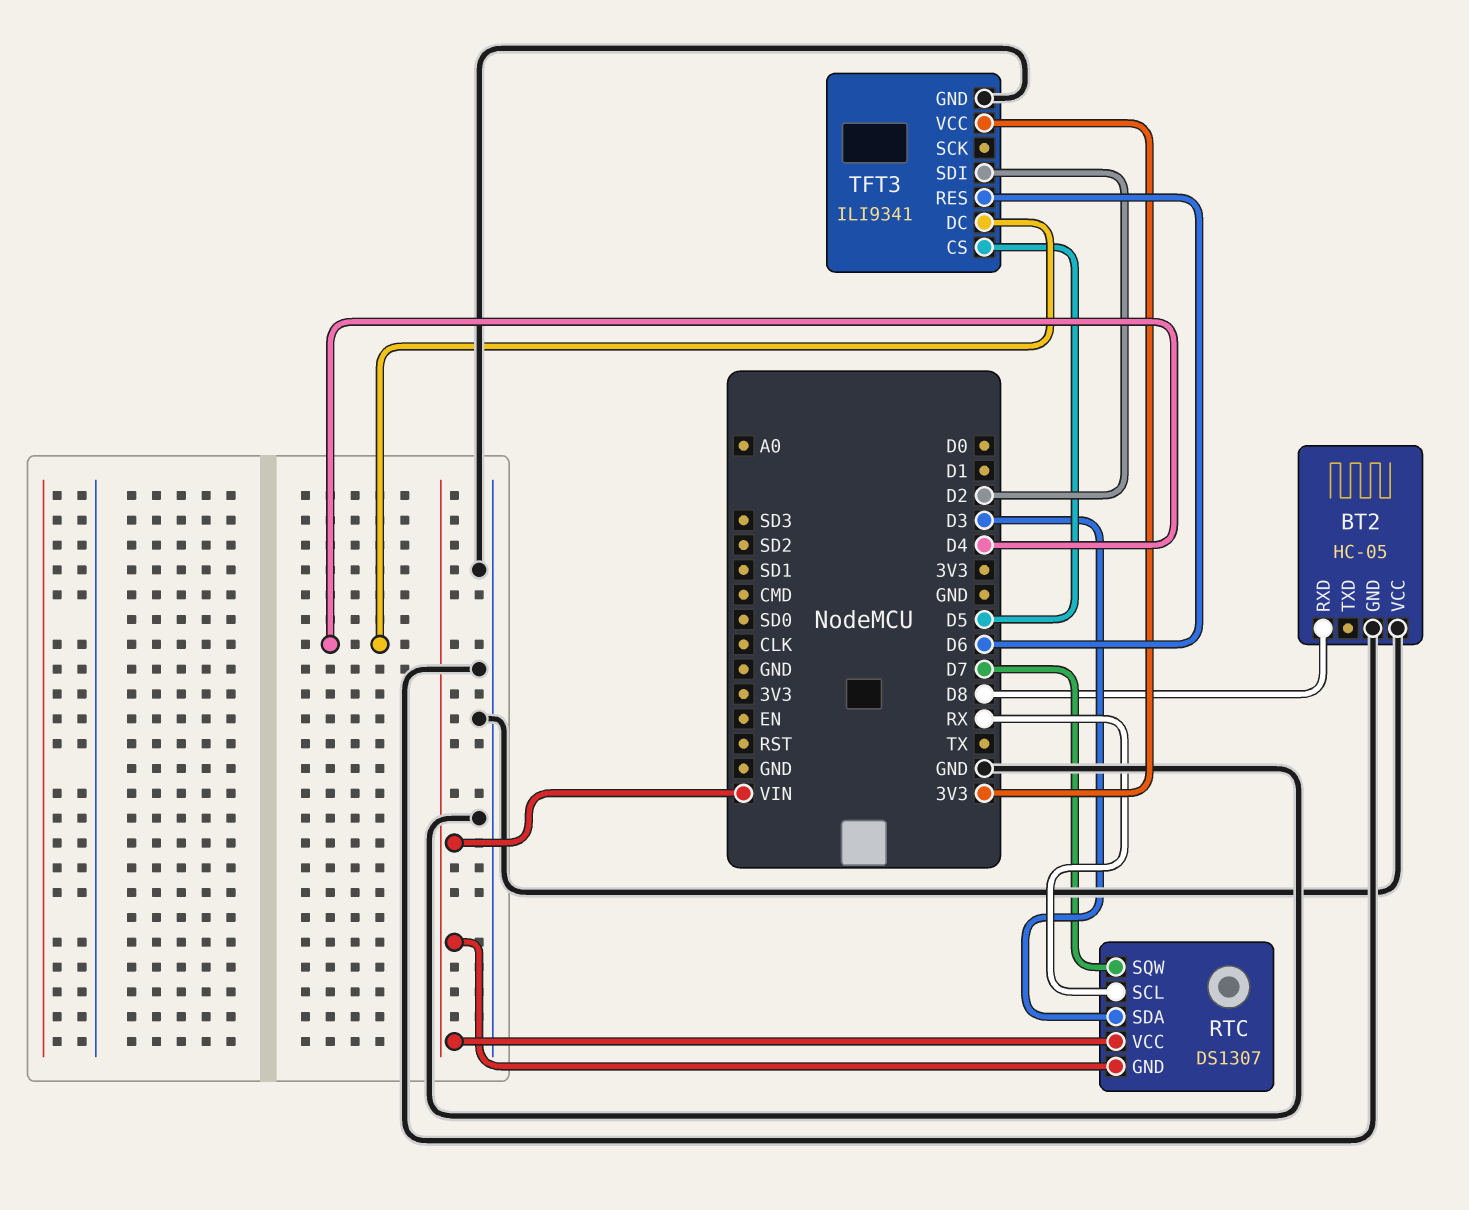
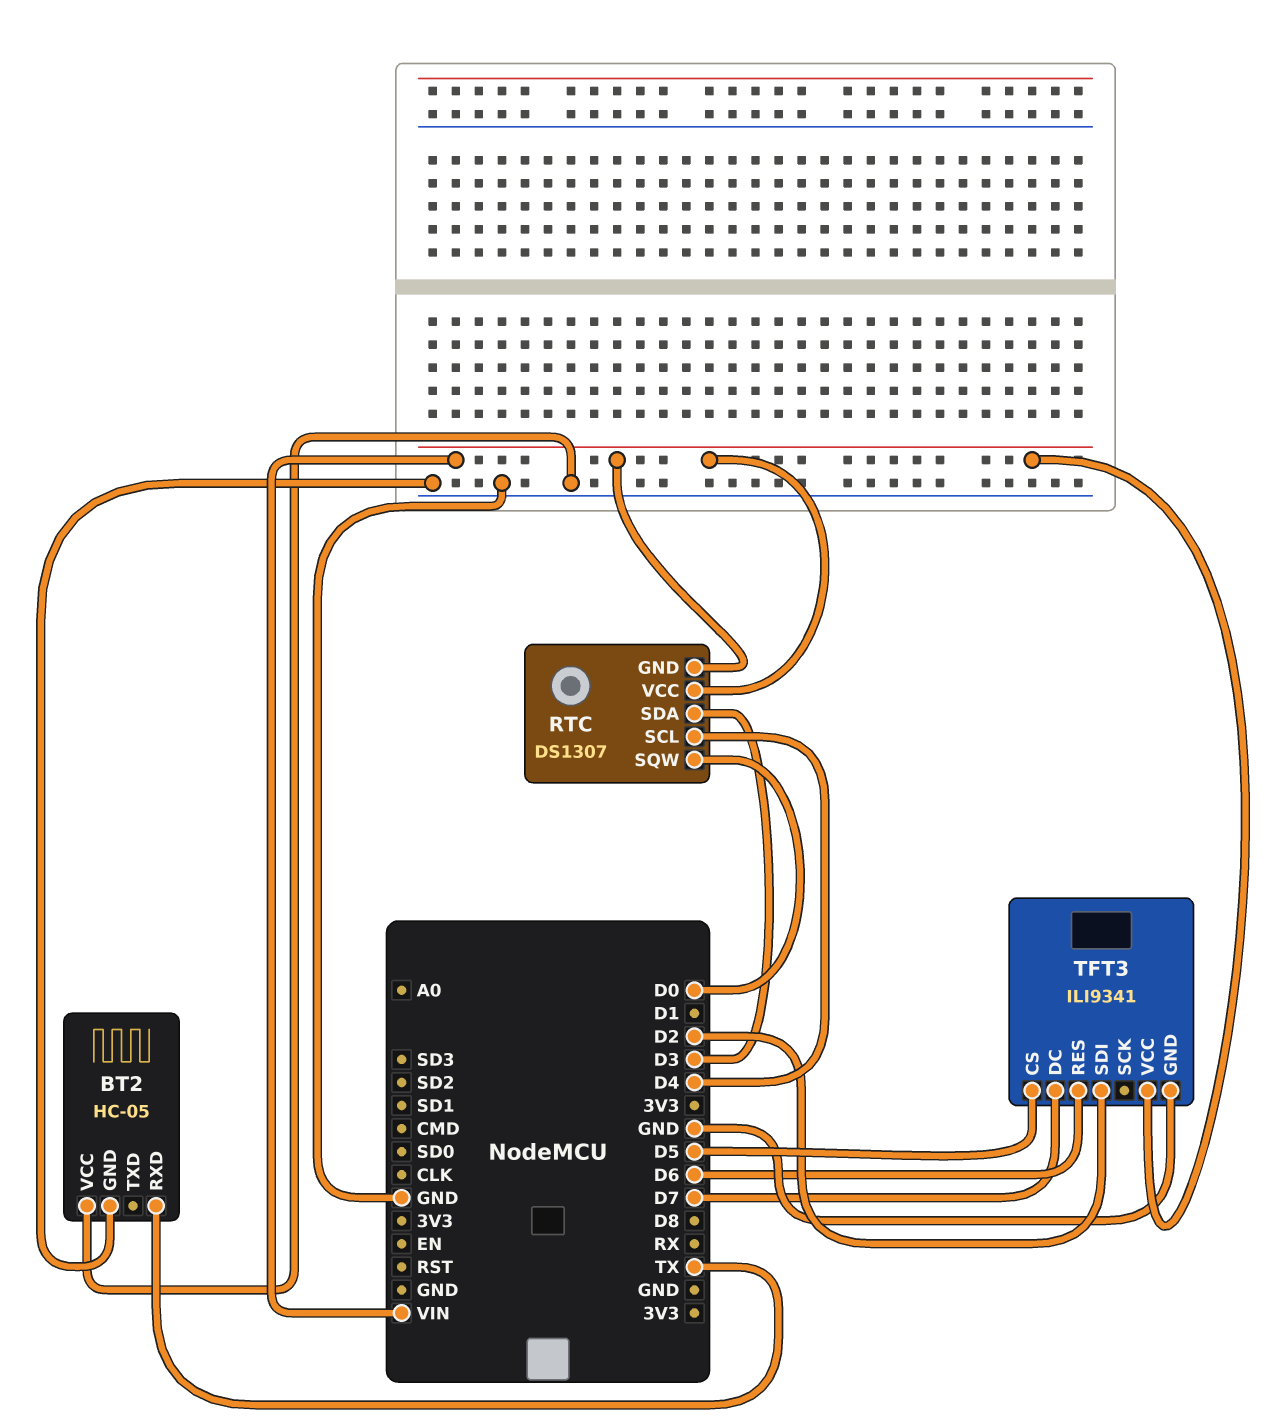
BT2 pin RXD: D8 -> TX
RTC pin SCL: RX -> D4
RTC pin SQW: D7 -> D0
TFT3 pin DC: D4 -> D7
TFT3 pin VCC: 3V3 -> VIN

